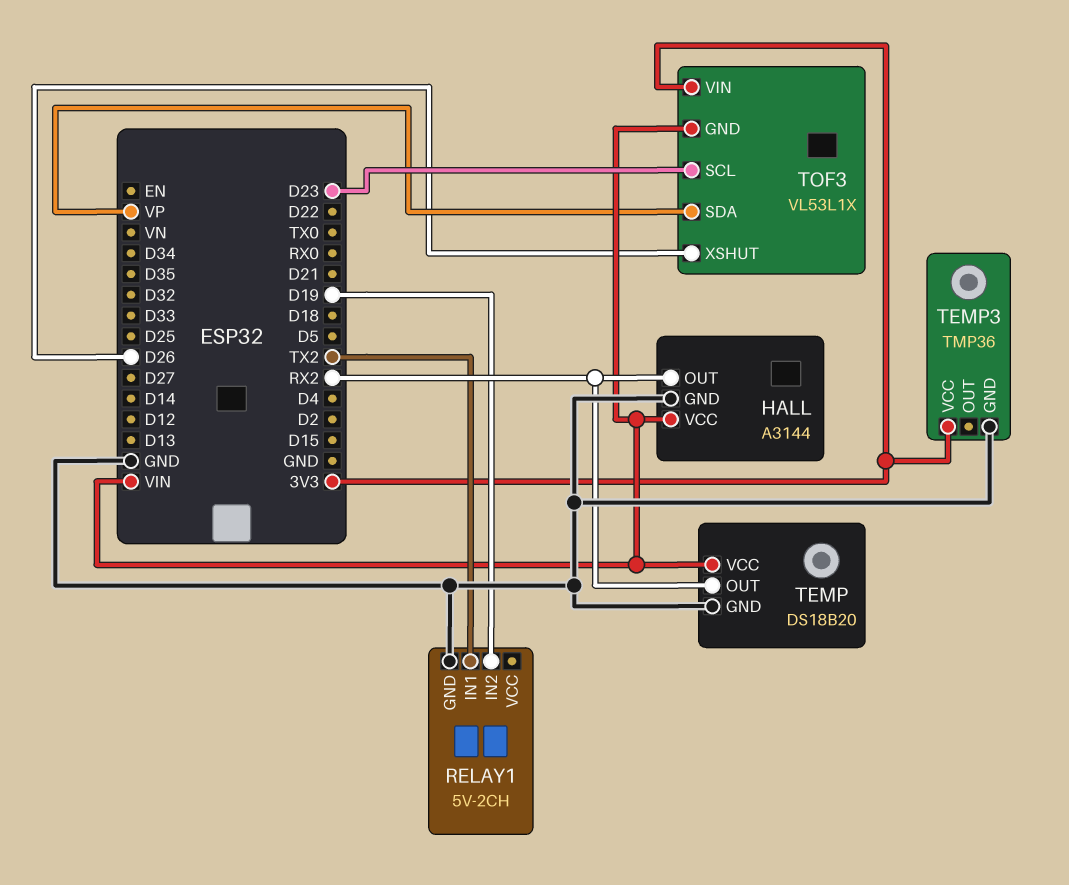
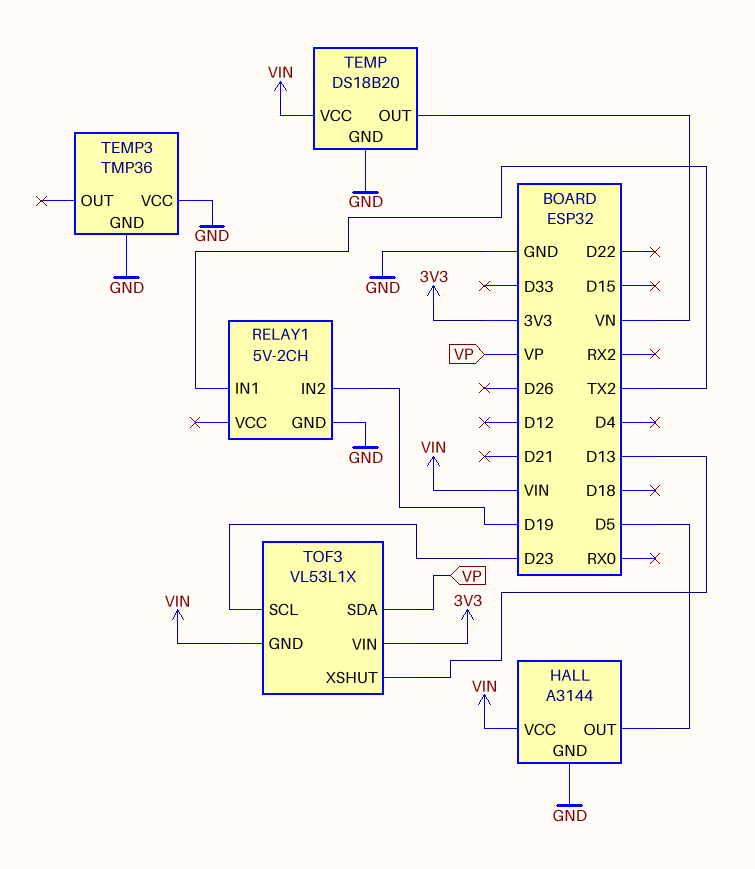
HALL pin OUT: RX2 -> D5
TEMP pin OUT: RX2 -> VN
TEMP3 pin VCC: 3V3 -> GND
TOF3 pin XSHUT: D26 -> D13

